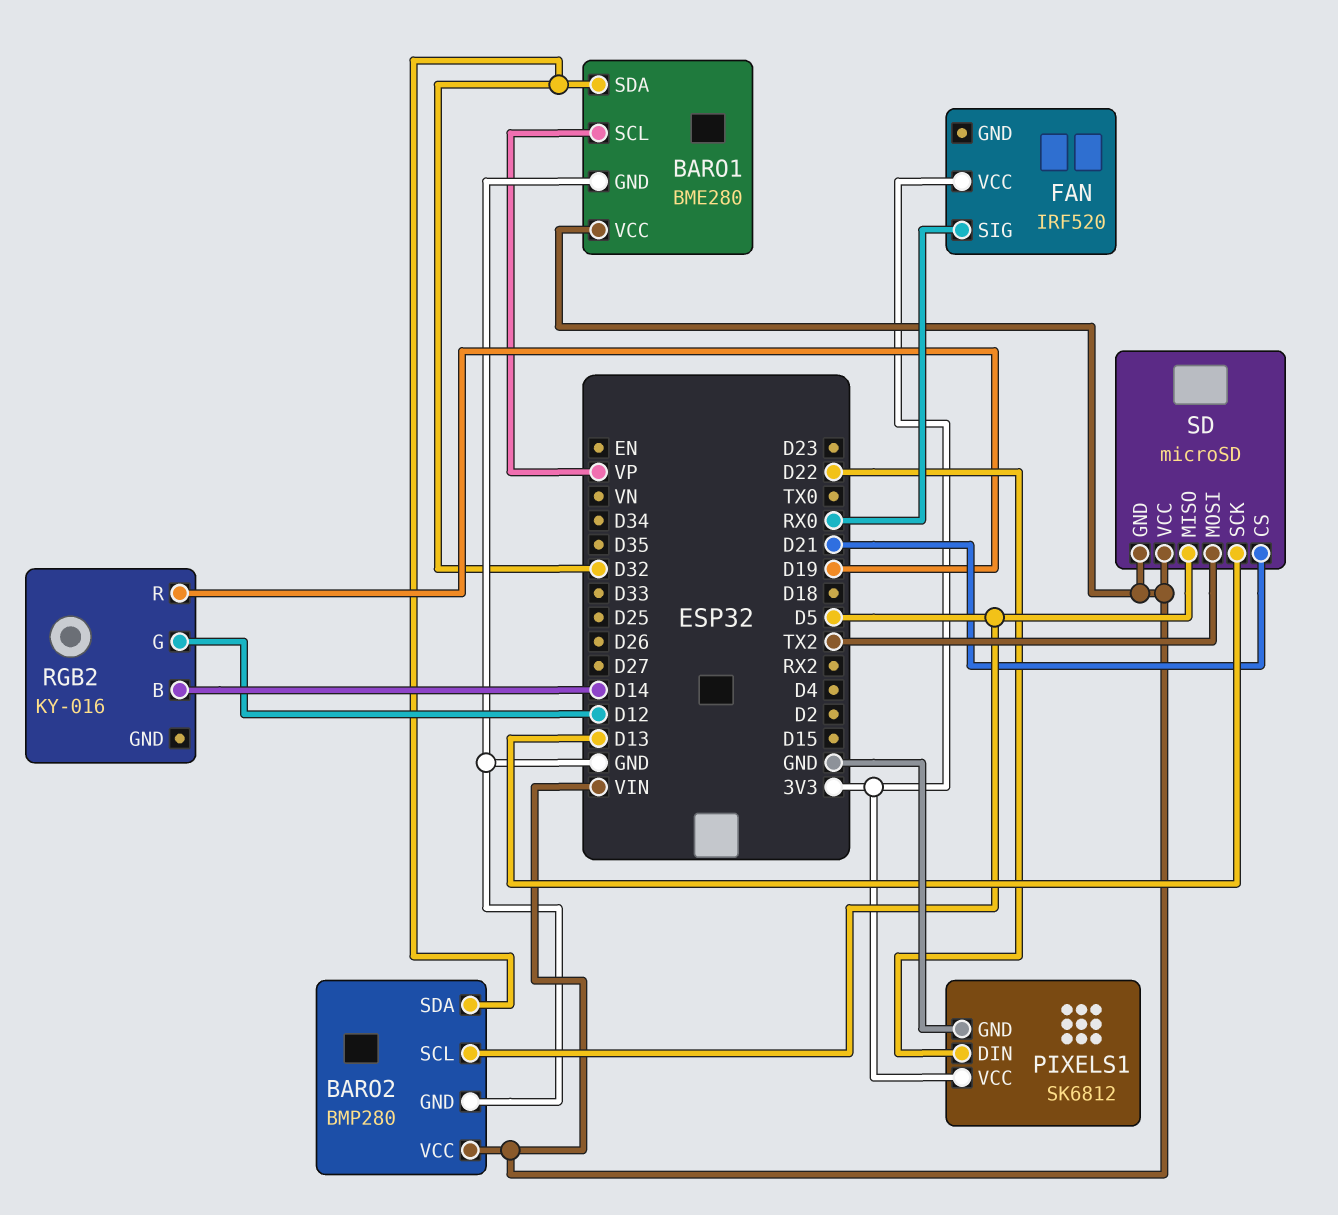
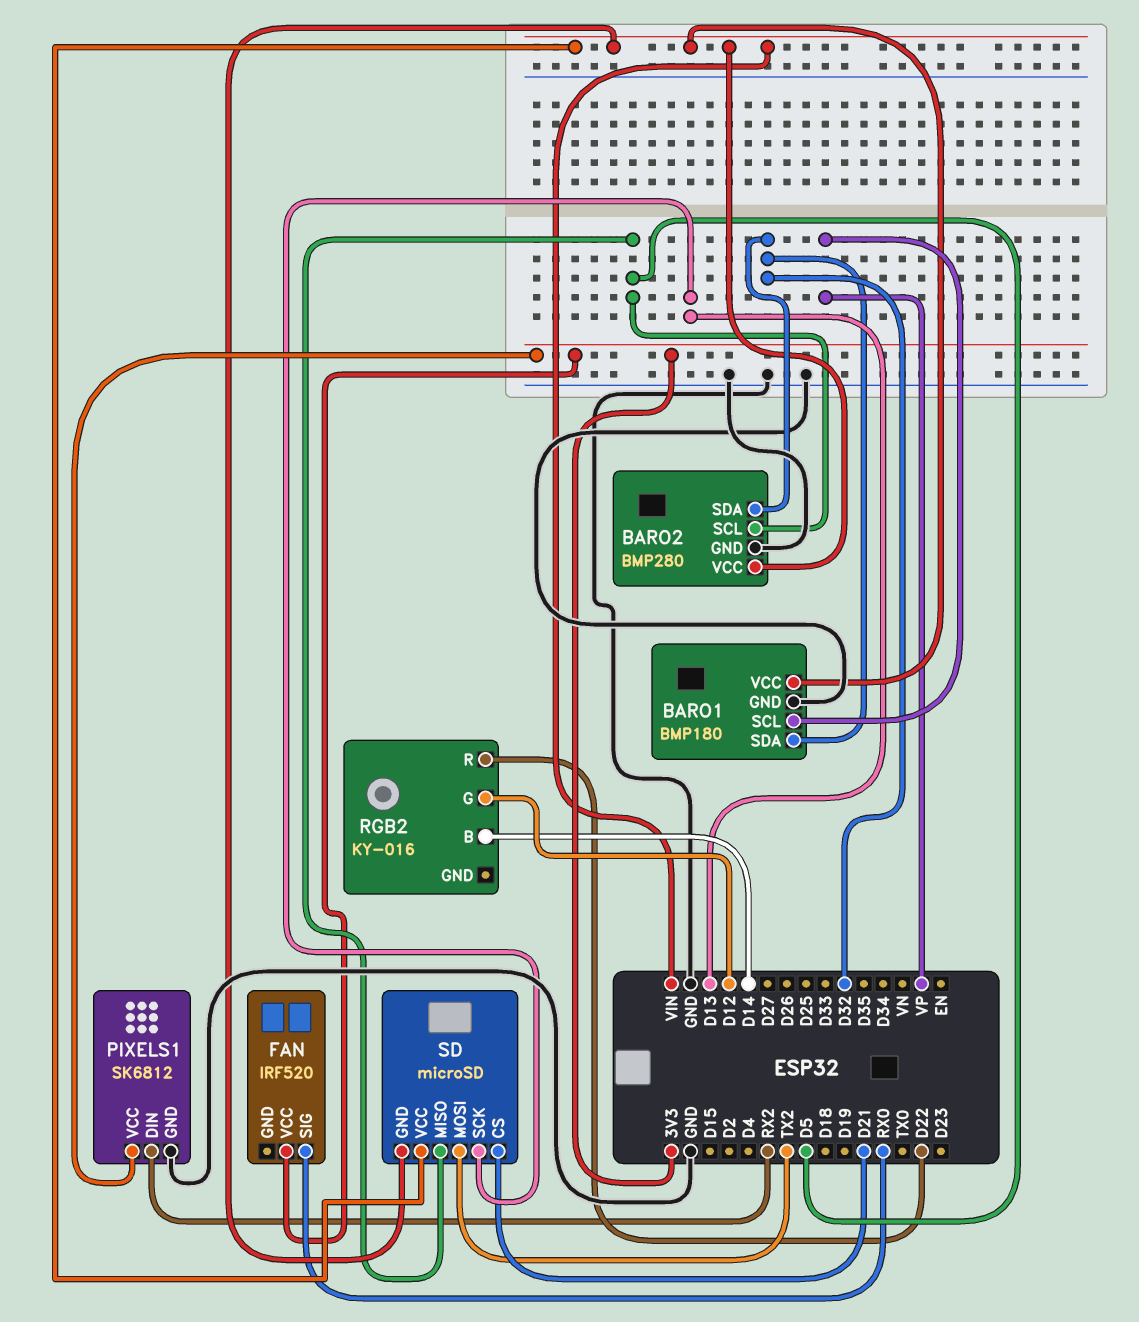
BARO1: BME280 -> BMP180
PIXELS1 pin DIN: D22 -> RX2
RGB2 pin R: D19 -> D22

